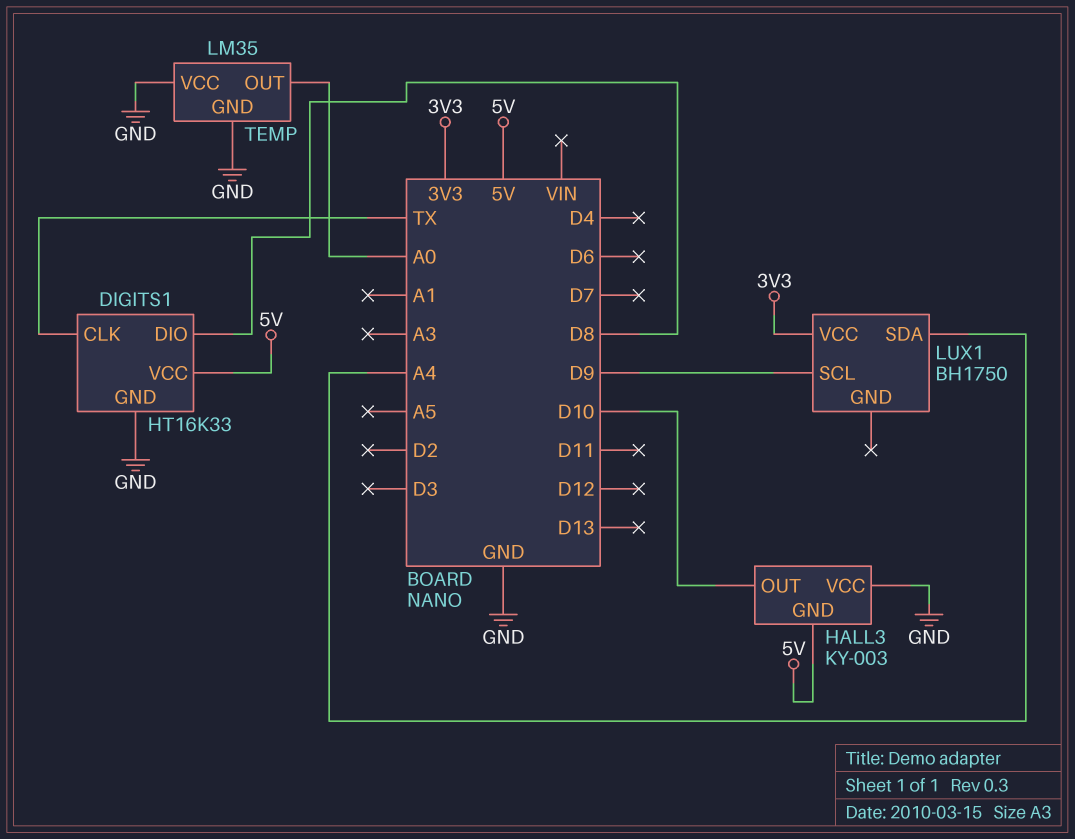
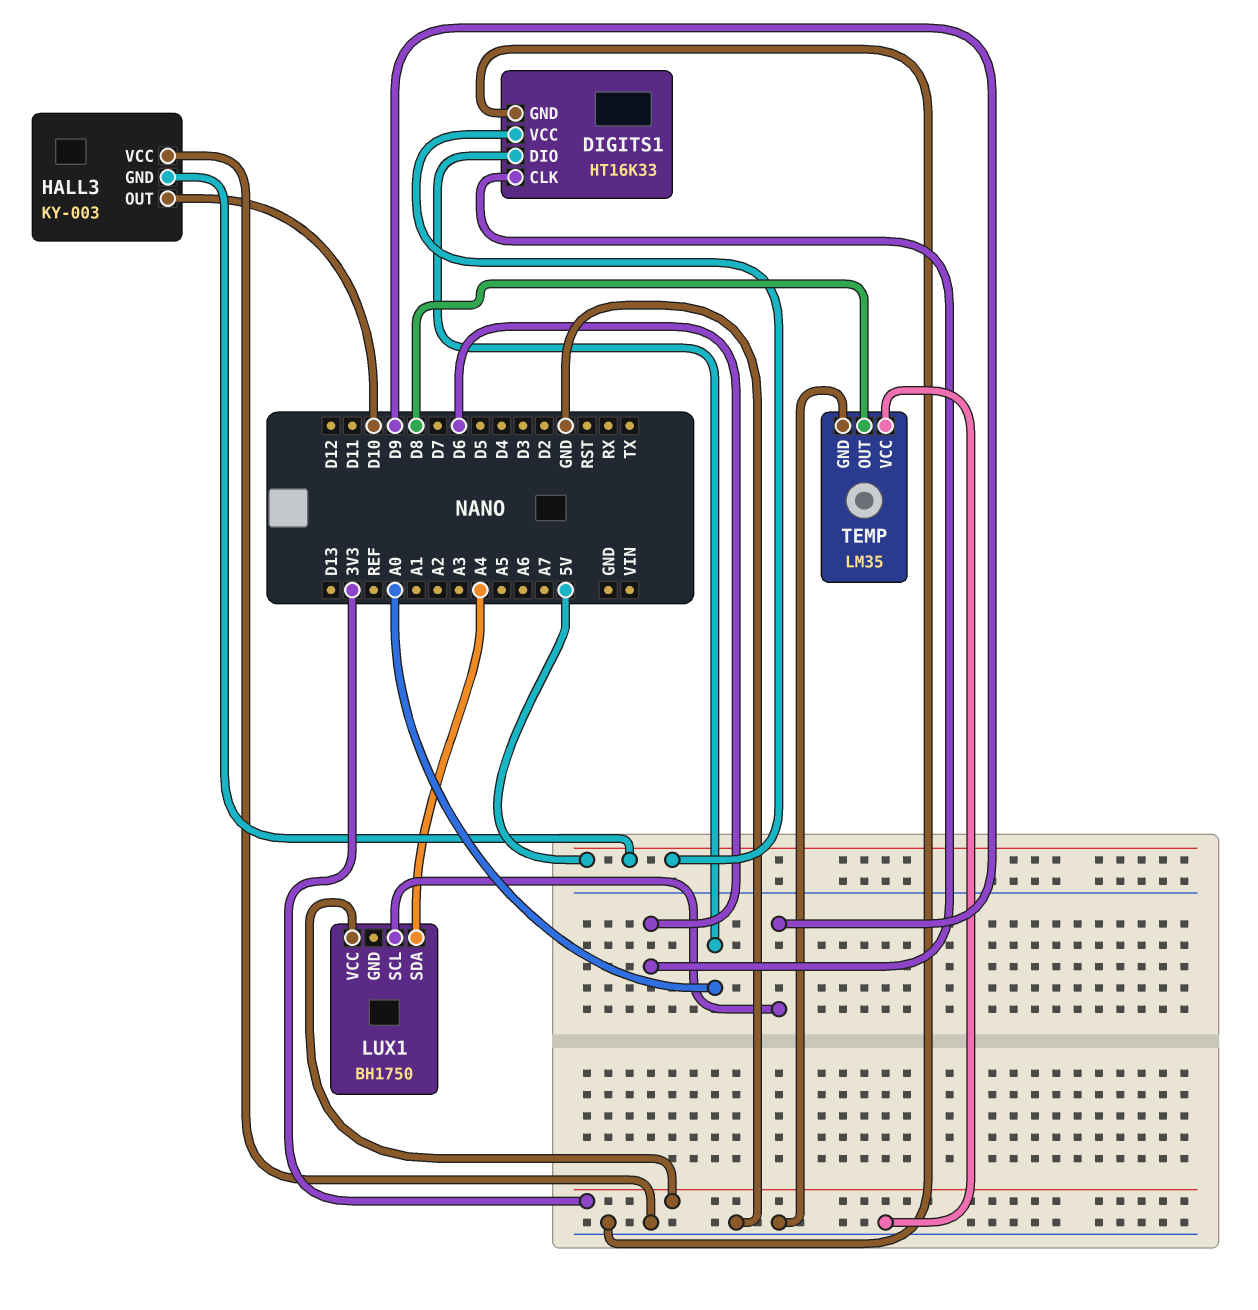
DIGITS1 pin CLK: TX -> D6
DIGITS1 pin DIO: D8 -> A0
TEMP pin OUT: A0 -> D8

